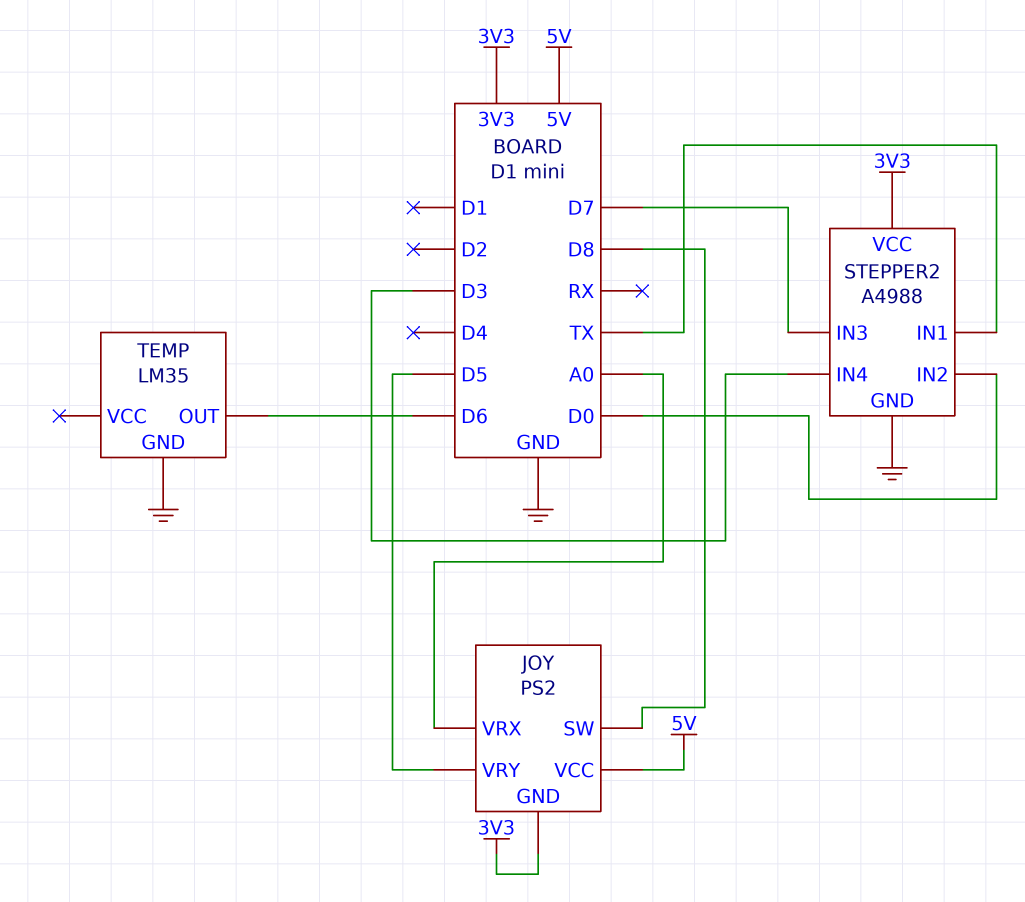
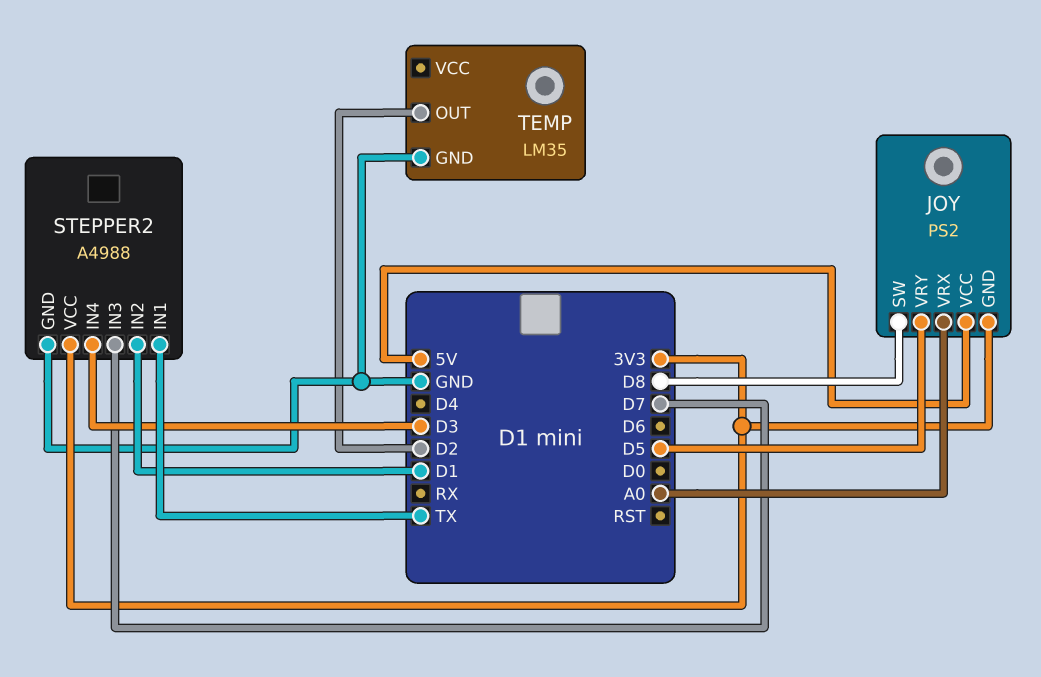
STEPPER2 pin IN2: D0 -> D1
TEMP pin OUT: D6 -> D2

